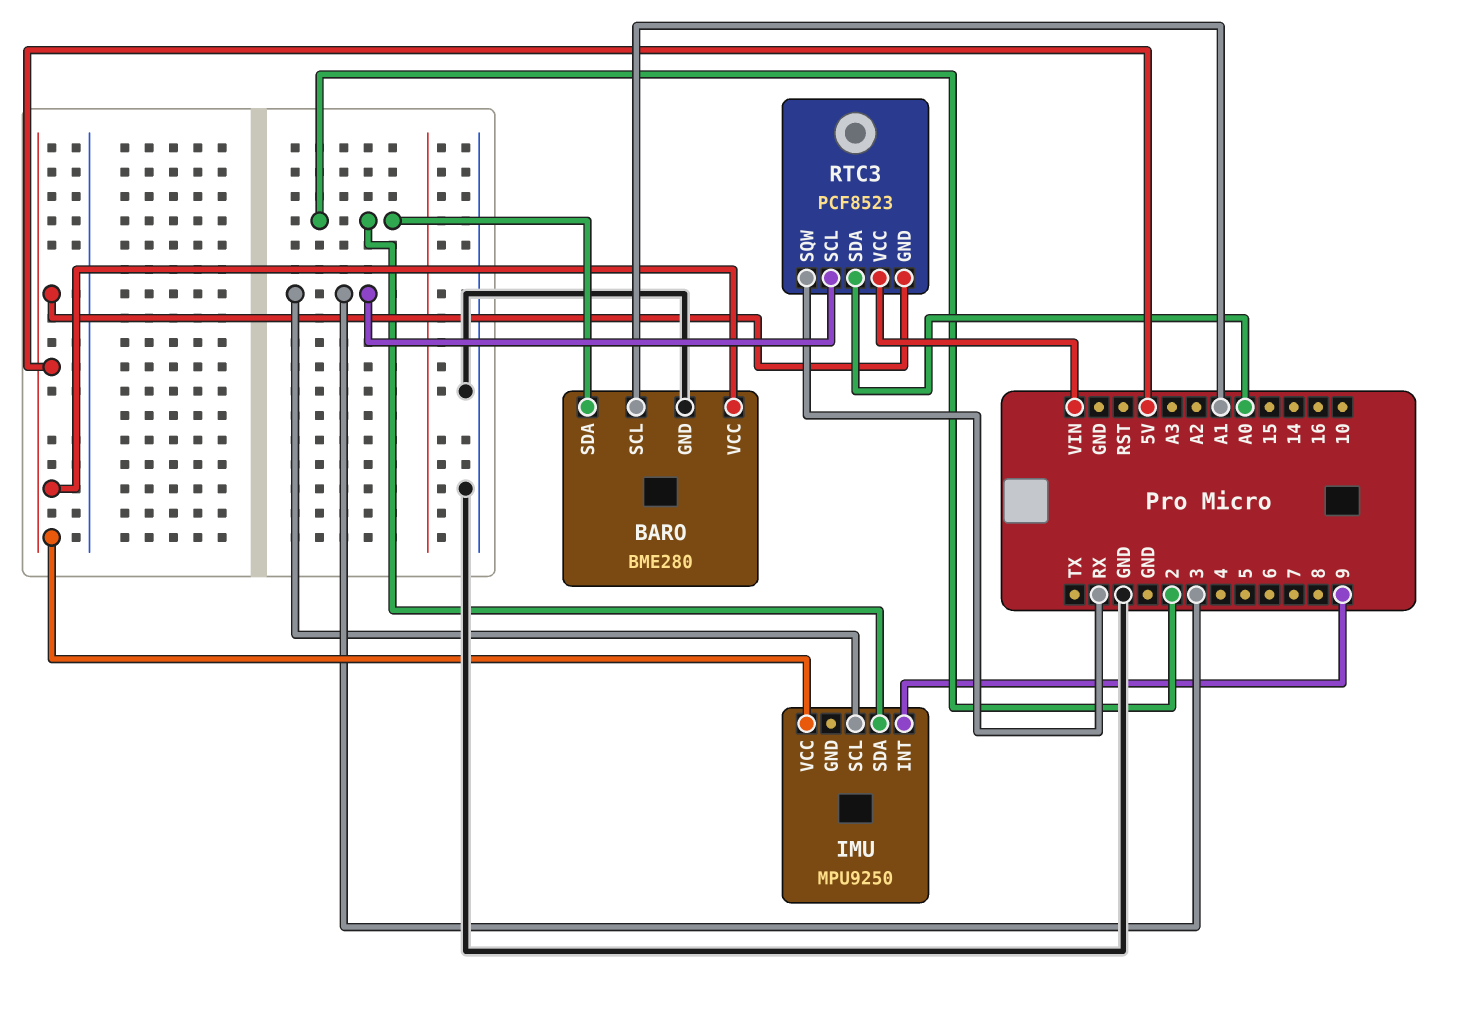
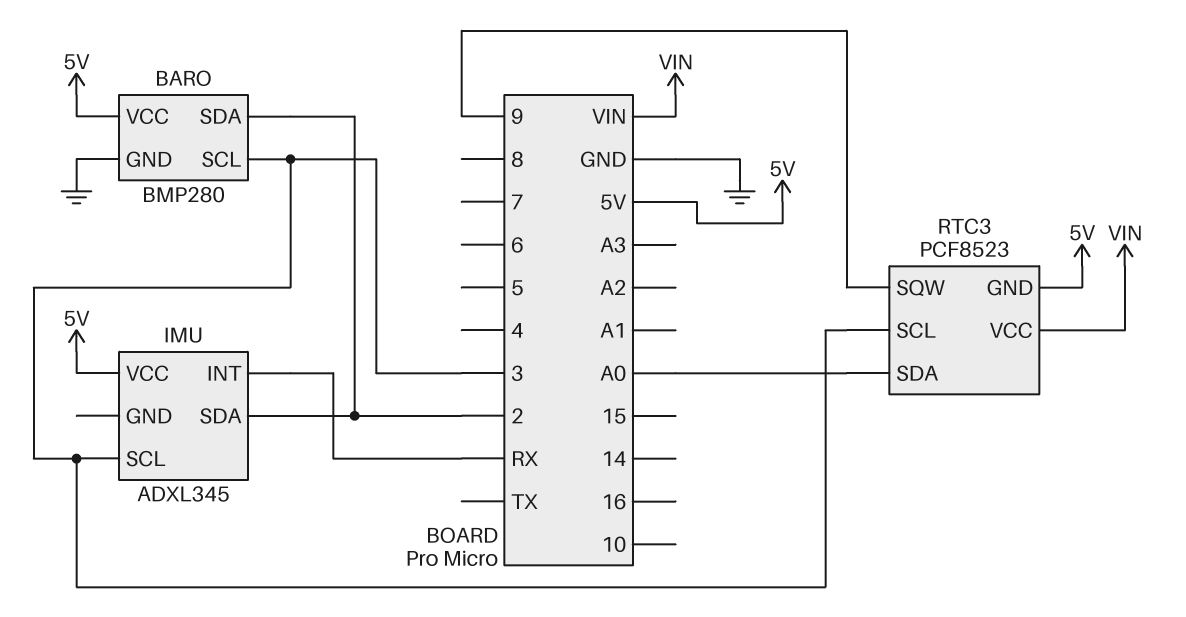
BARO: BME280 -> BMP280
BARO pin SCL: A1 -> 3
IMU: MPU9250 -> ADXL345
IMU pin INT: 9 -> RX
RTC3 pin SQW: RX -> 9

